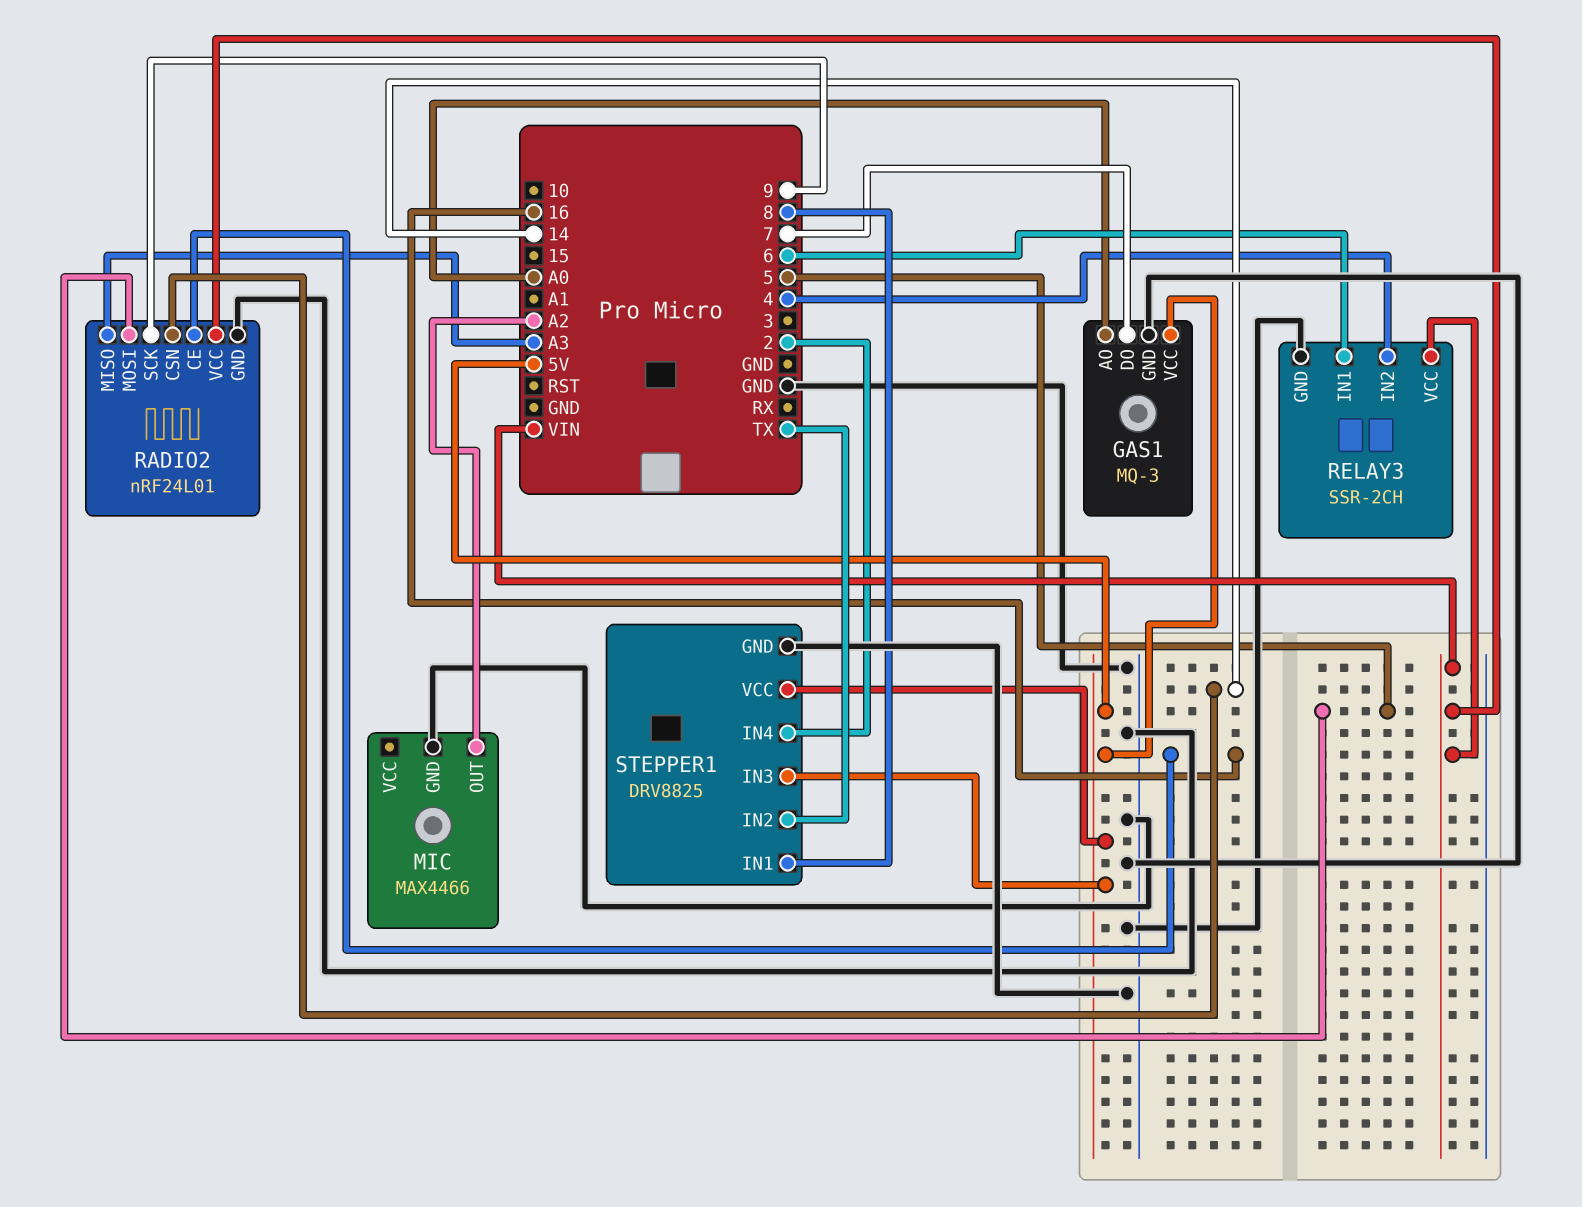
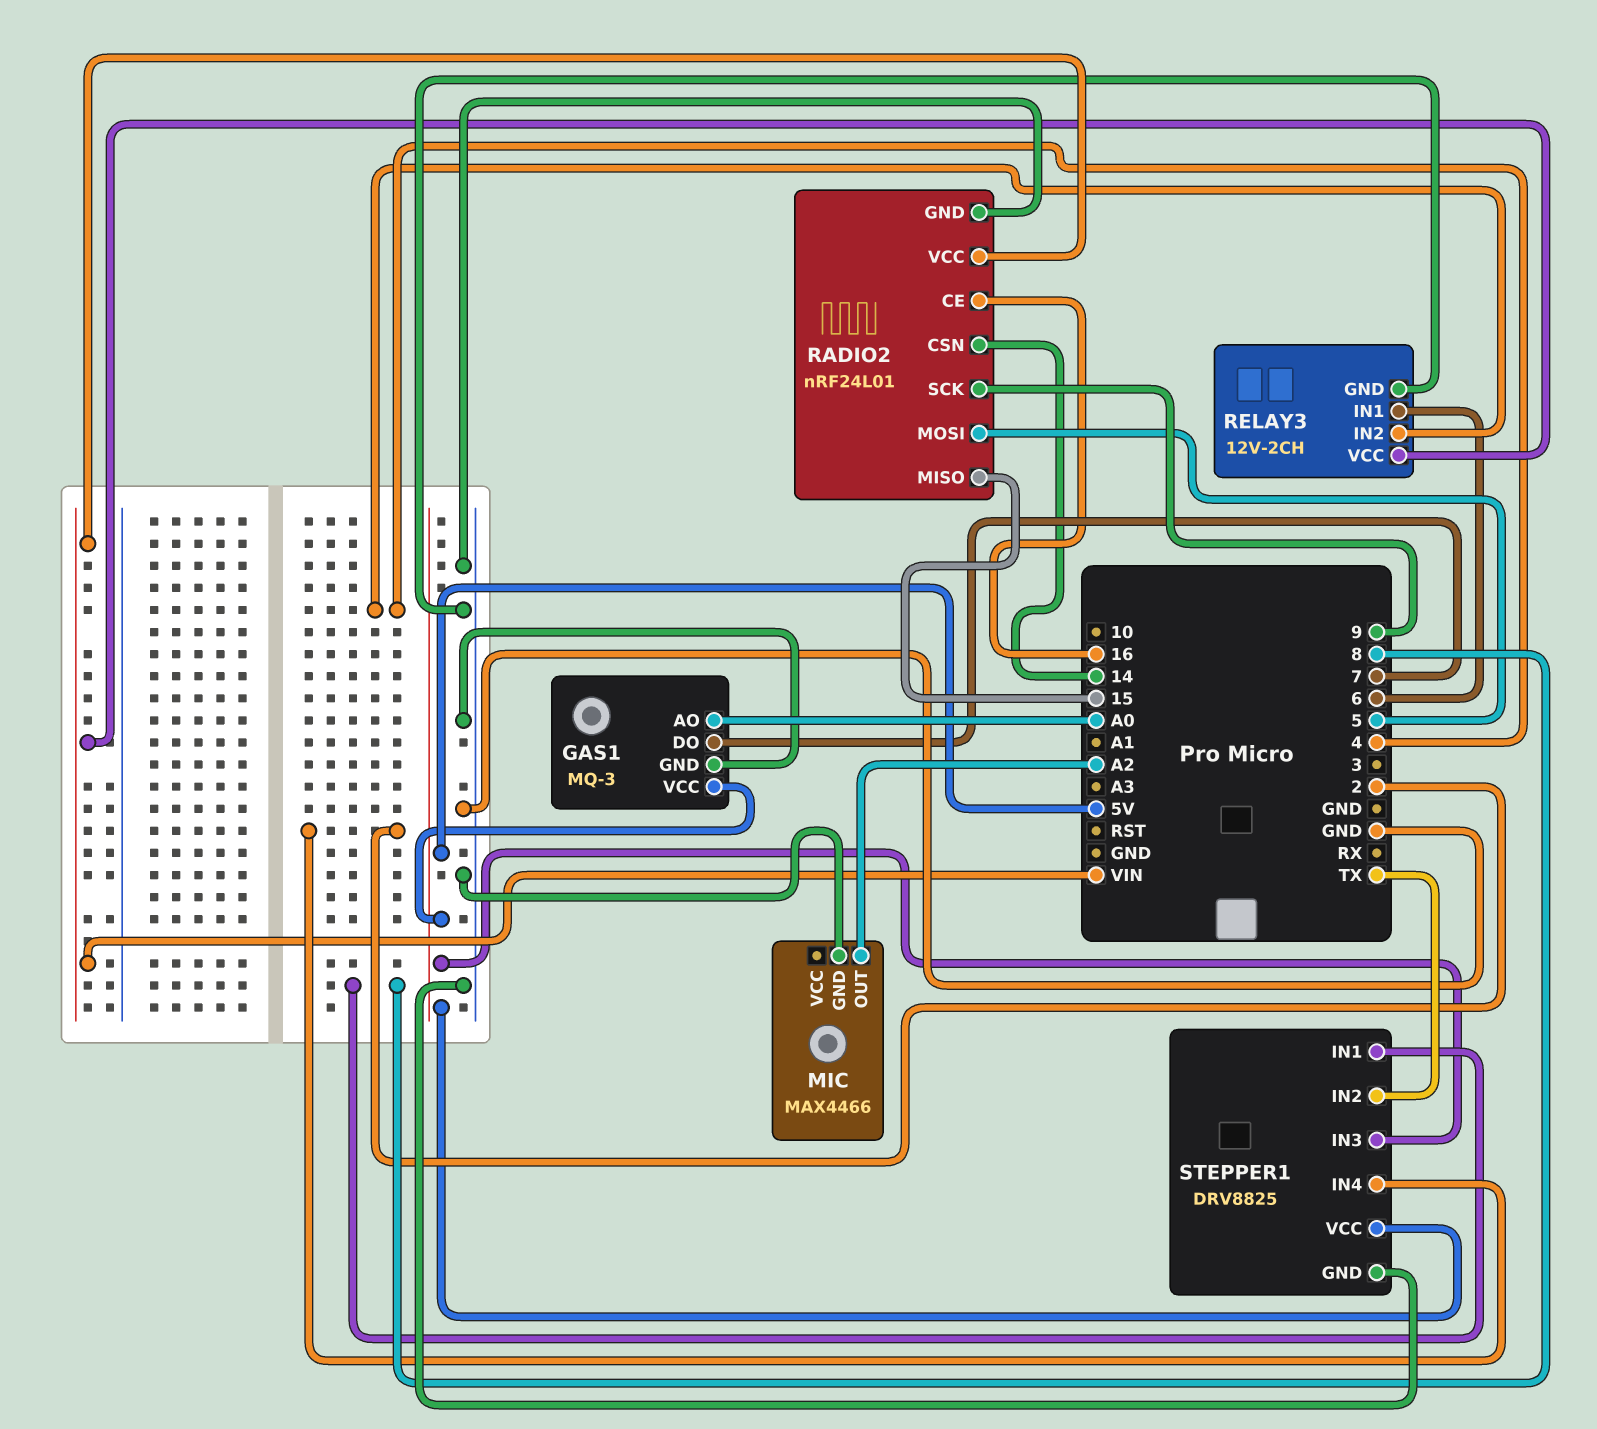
RADIO2 pin MISO: A3 -> 15
RELAY3: SSR-2CH -> 12V-2CH

